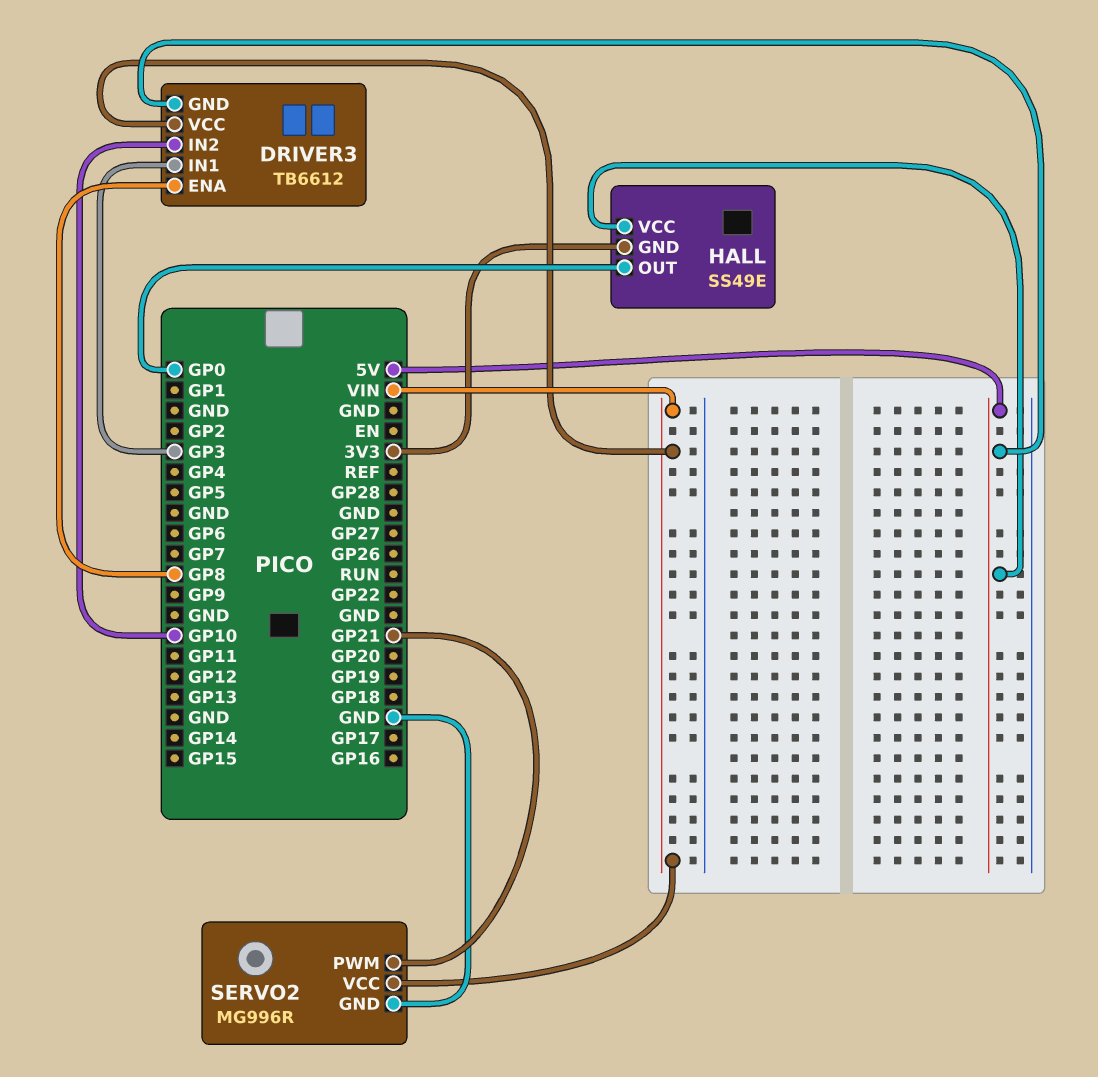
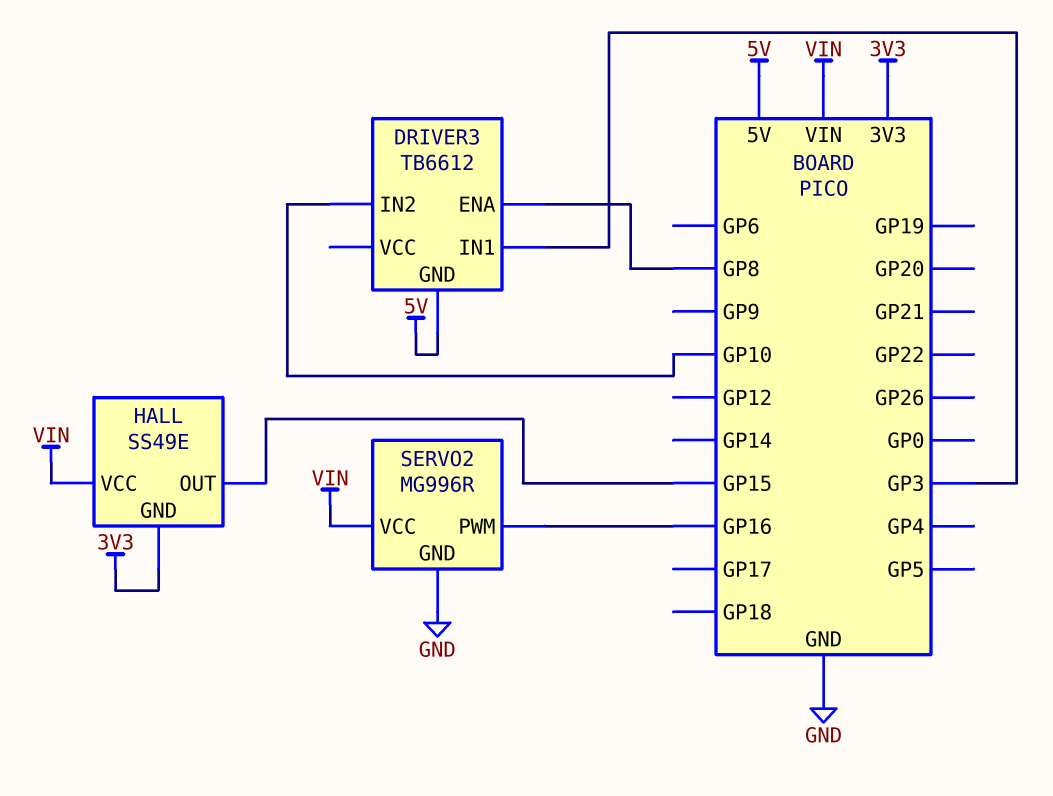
DRIVER3 pin VCC: VIN -> none
HALL pin OUT: GP0 -> GP15
HALL pin VCC: 5V -> VIN
SERVO2 pin PWM: GP21 -> GP16

